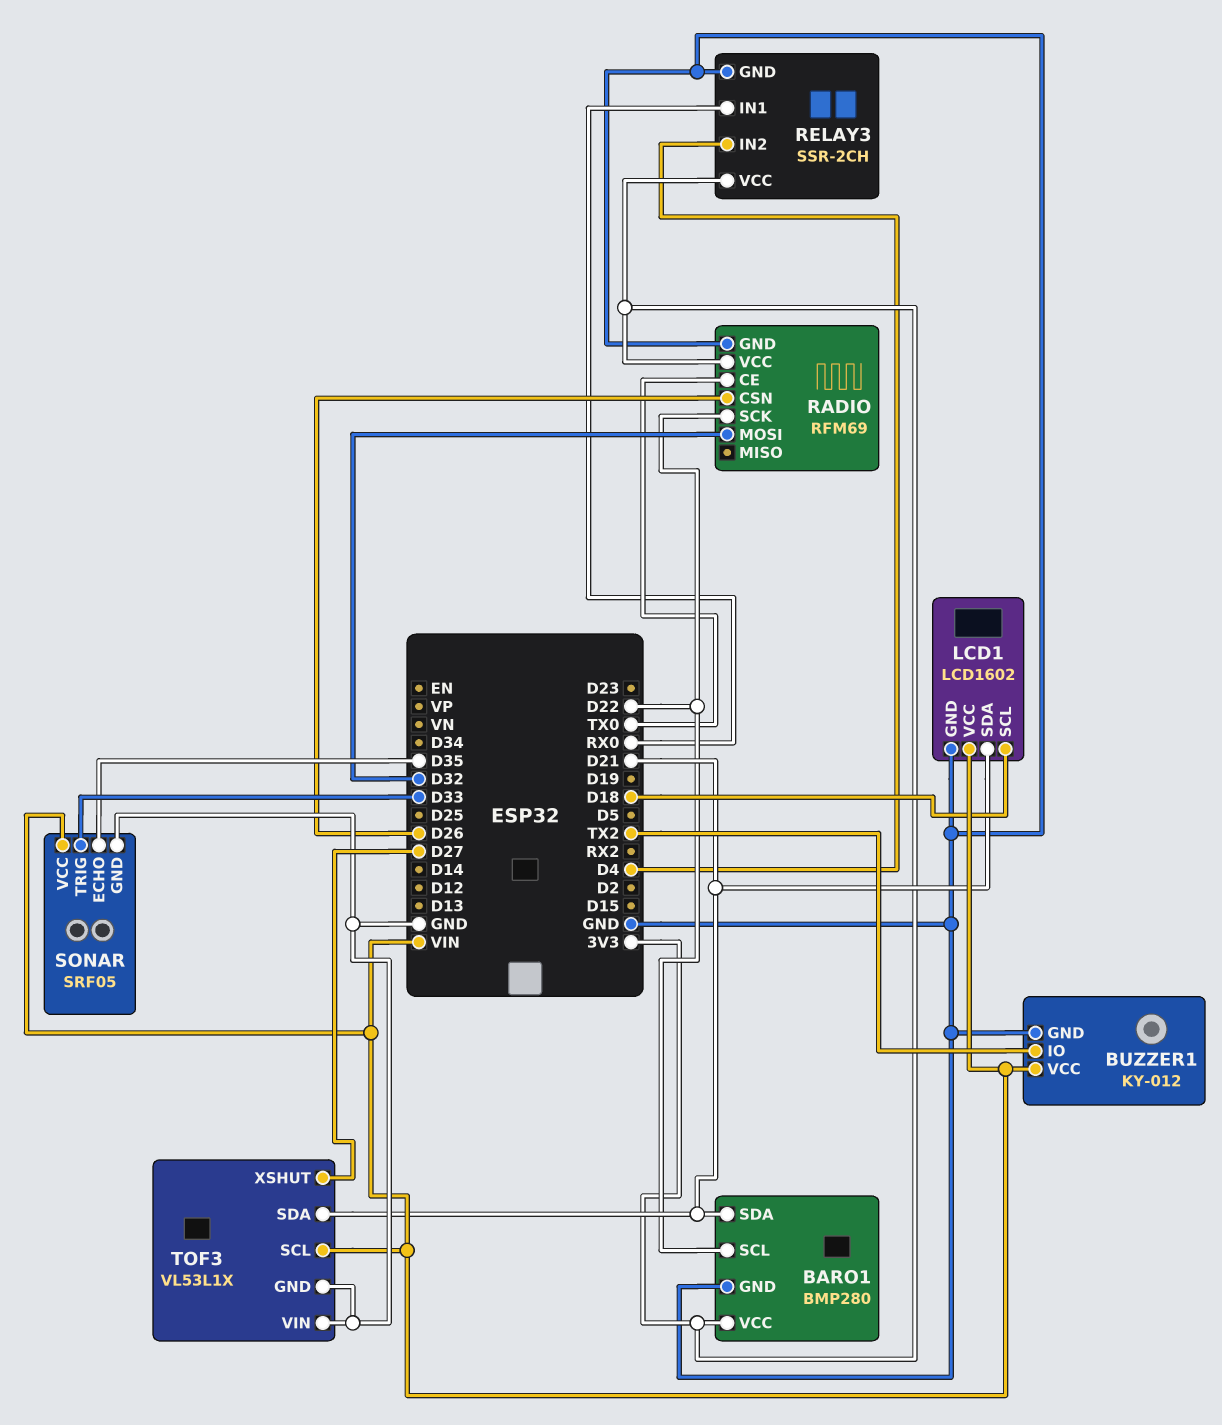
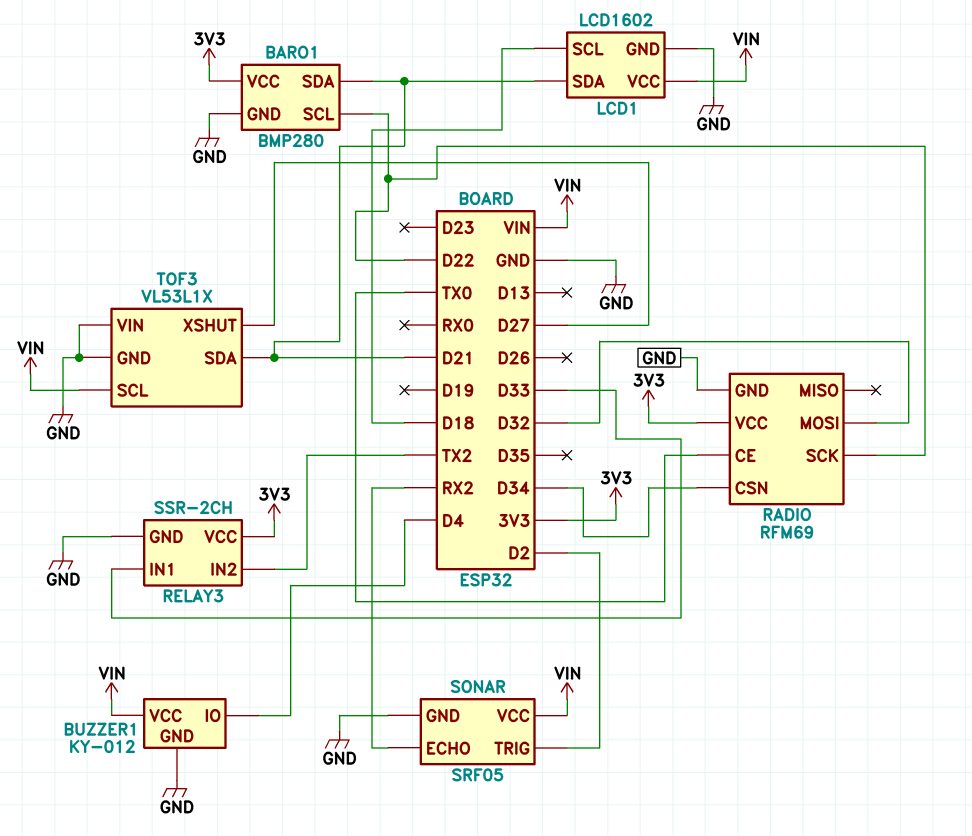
BUZZER1 pin IO: TX2 -> D4
RADIO pin CSN: D26 -> D34
RELAY3 pin IN1: RX0 -> D33
RELAY3 pin IN2: D4 -> TX2
SONAR pin ECHO: D35 -> RX2
SONAR pin TRIG: D33 -> D2

